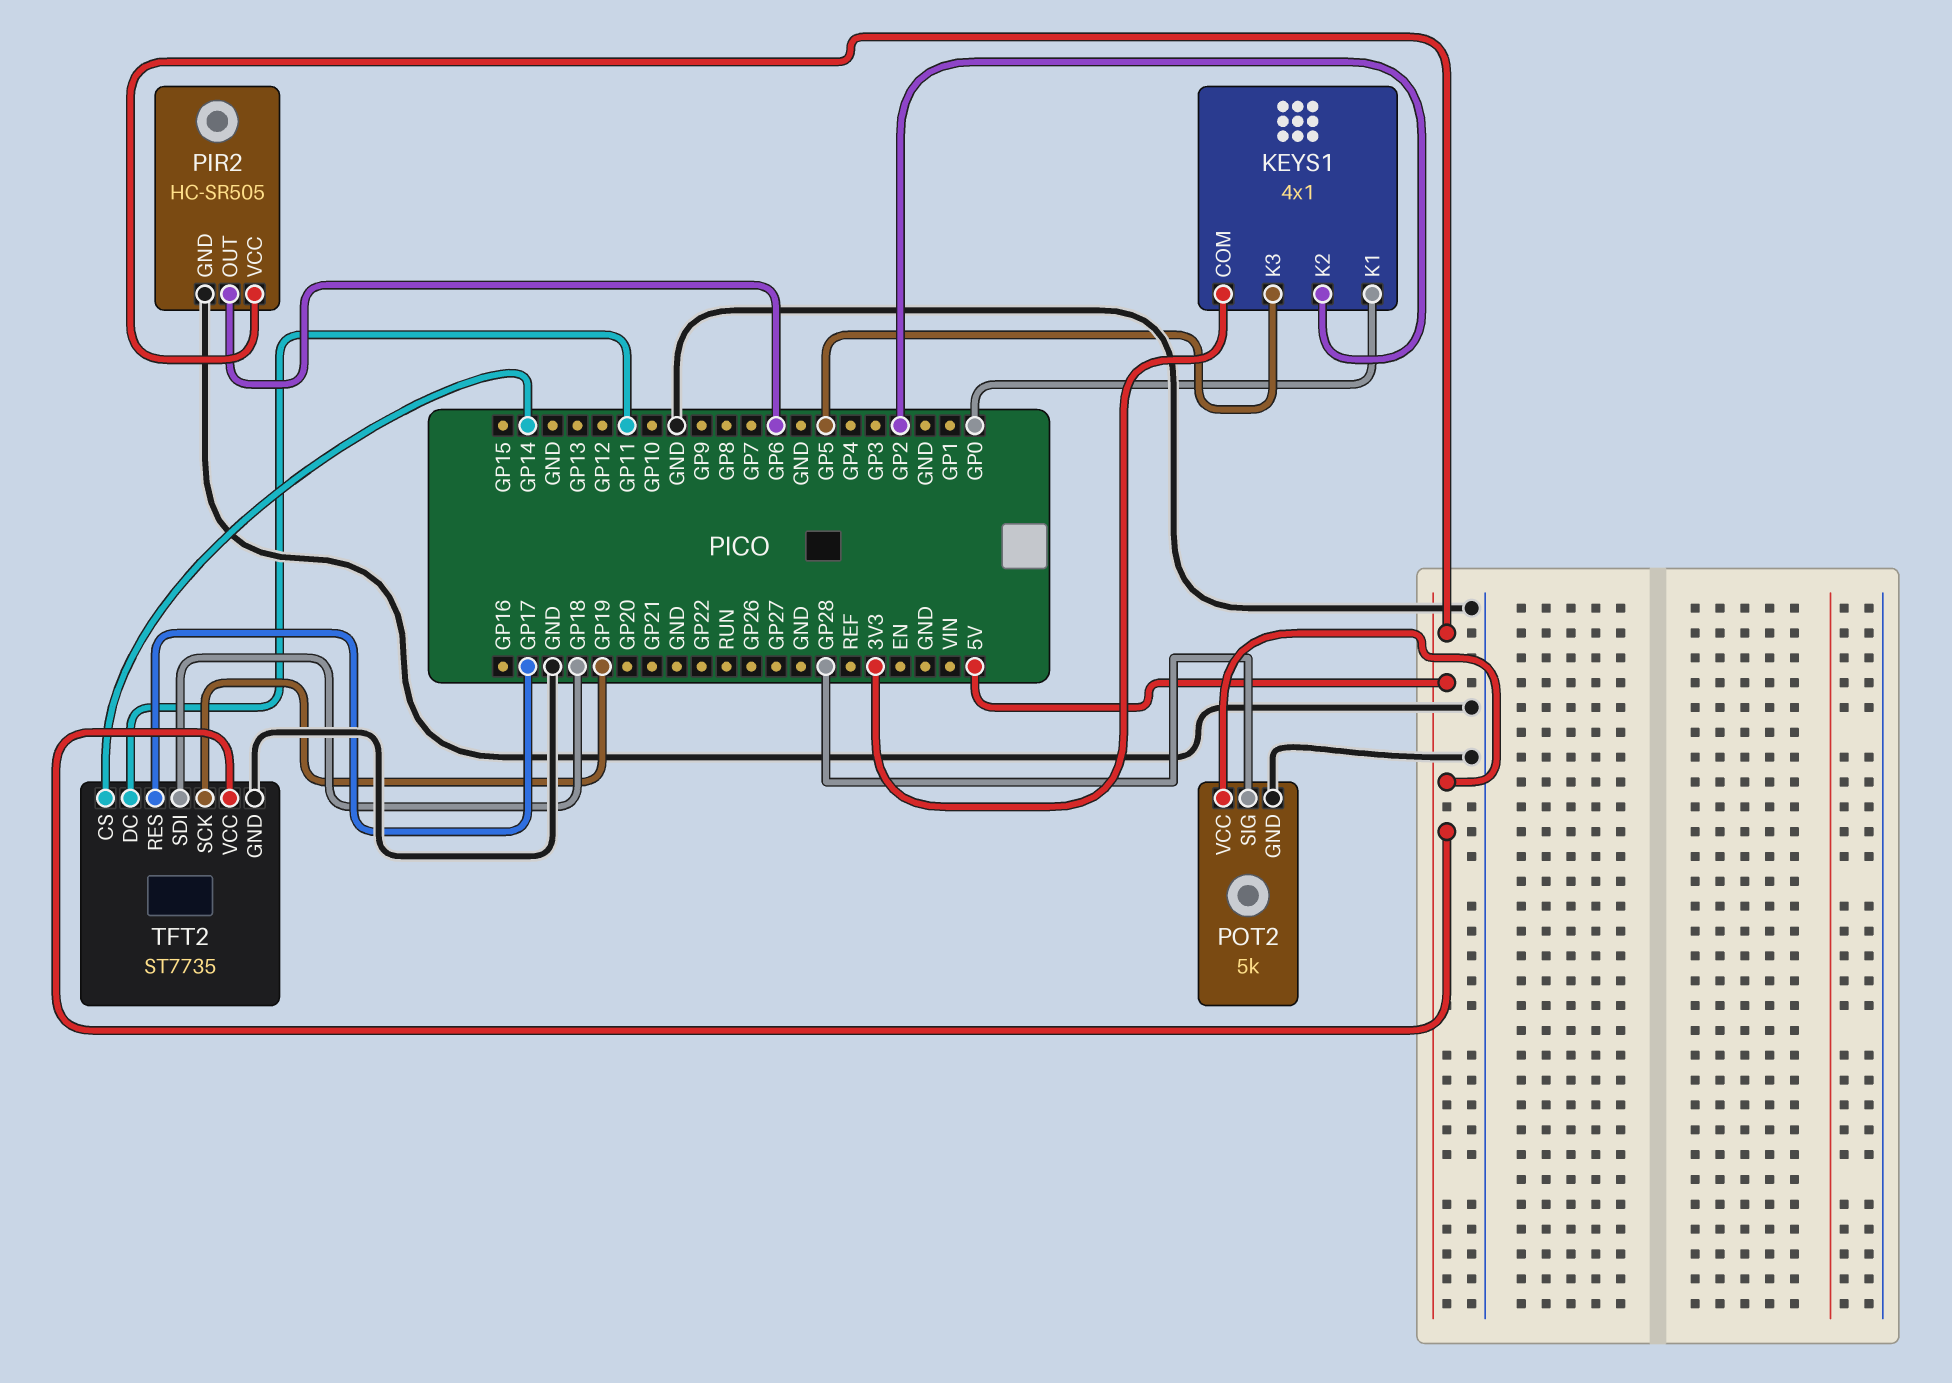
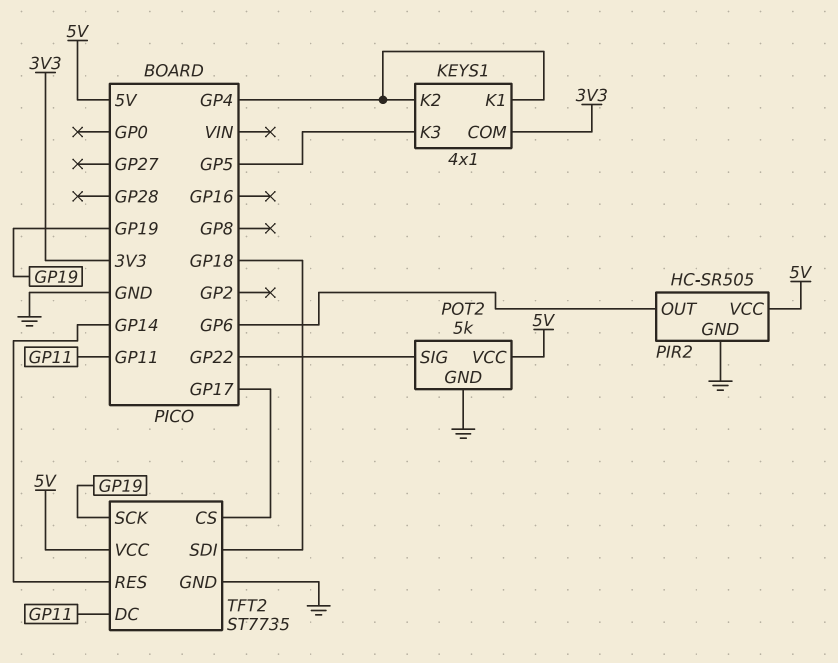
KEYS1 pin K1: GP0 -> GP4
KEYS1 pin K2: GP2 -> GP4
POT2 pin SIG: GP28 -> GP22
TFT2 pin CS: GP14 -> GP17
TFT2 pin RES: GP17 -> GP14

